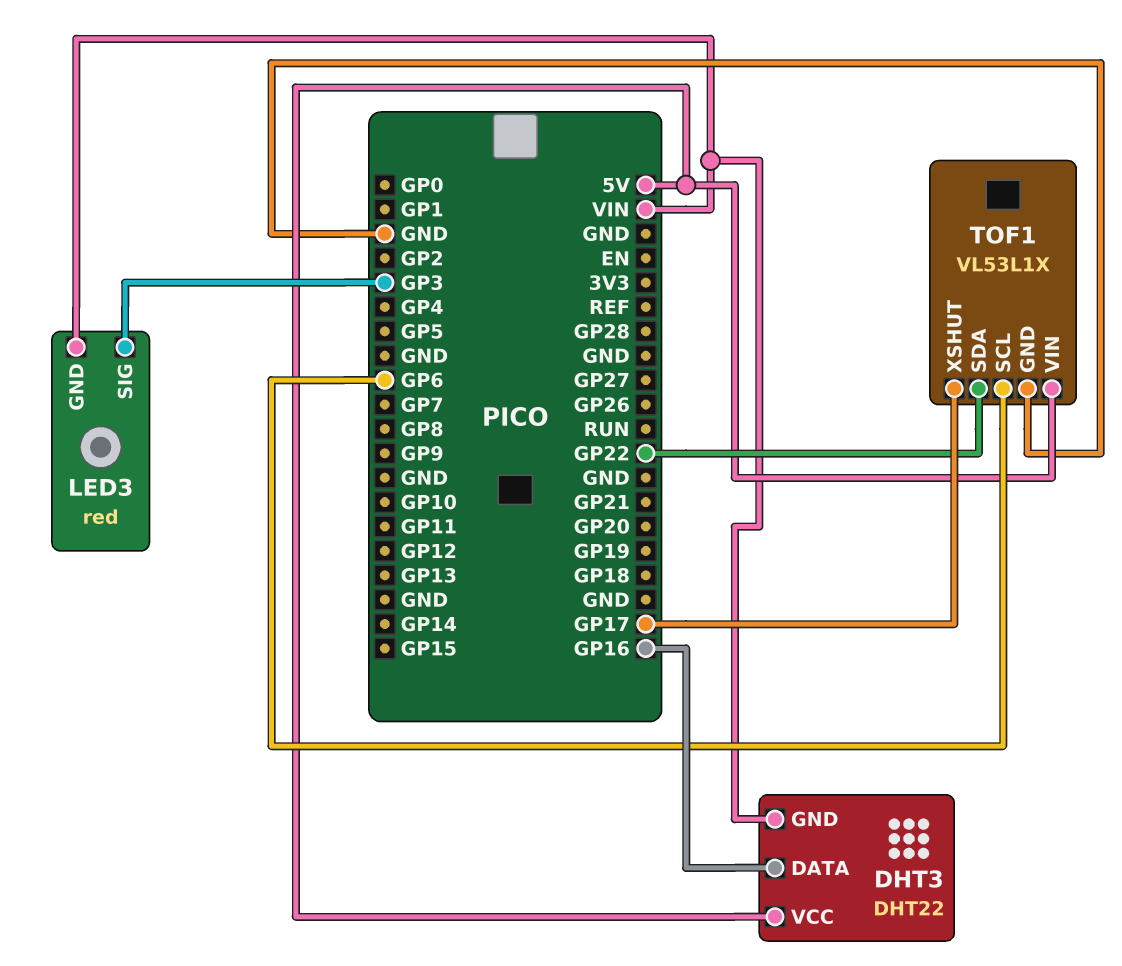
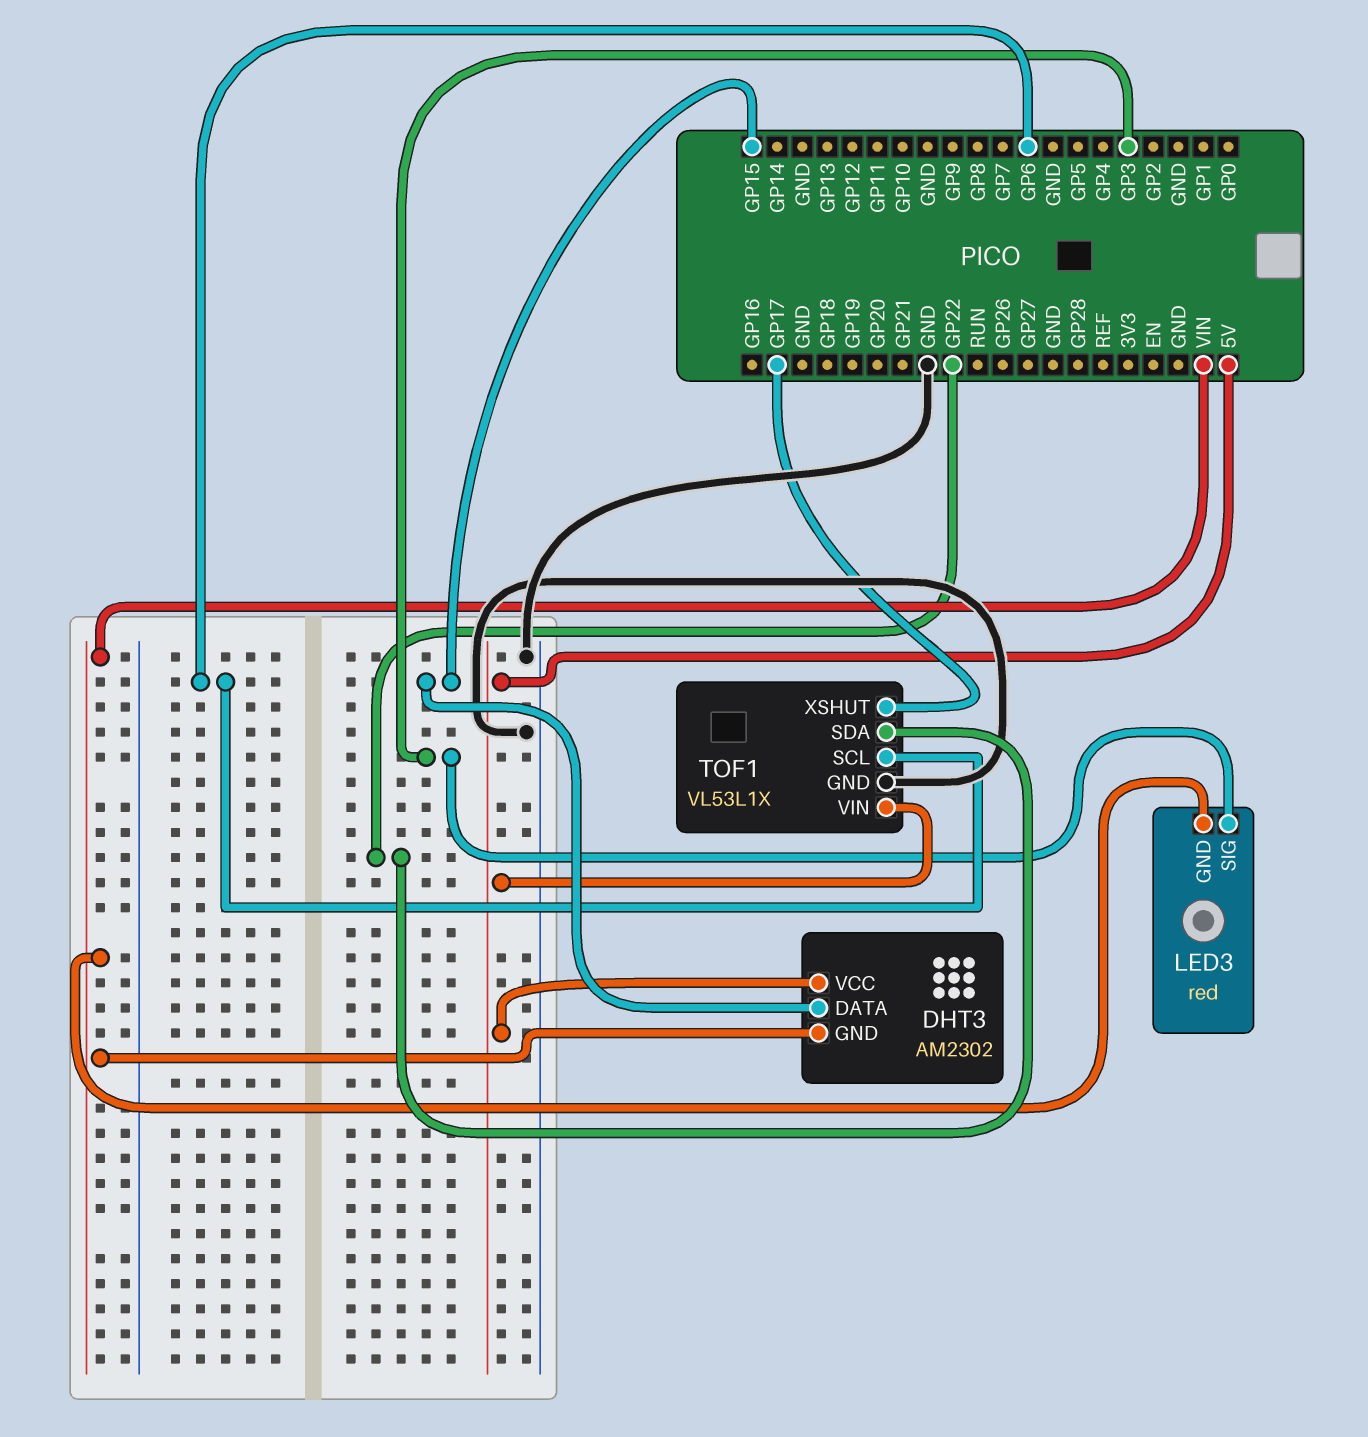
DHT3: DHT22 -> AM2302
DHT3 pin DATA: GP16 -> GP15

